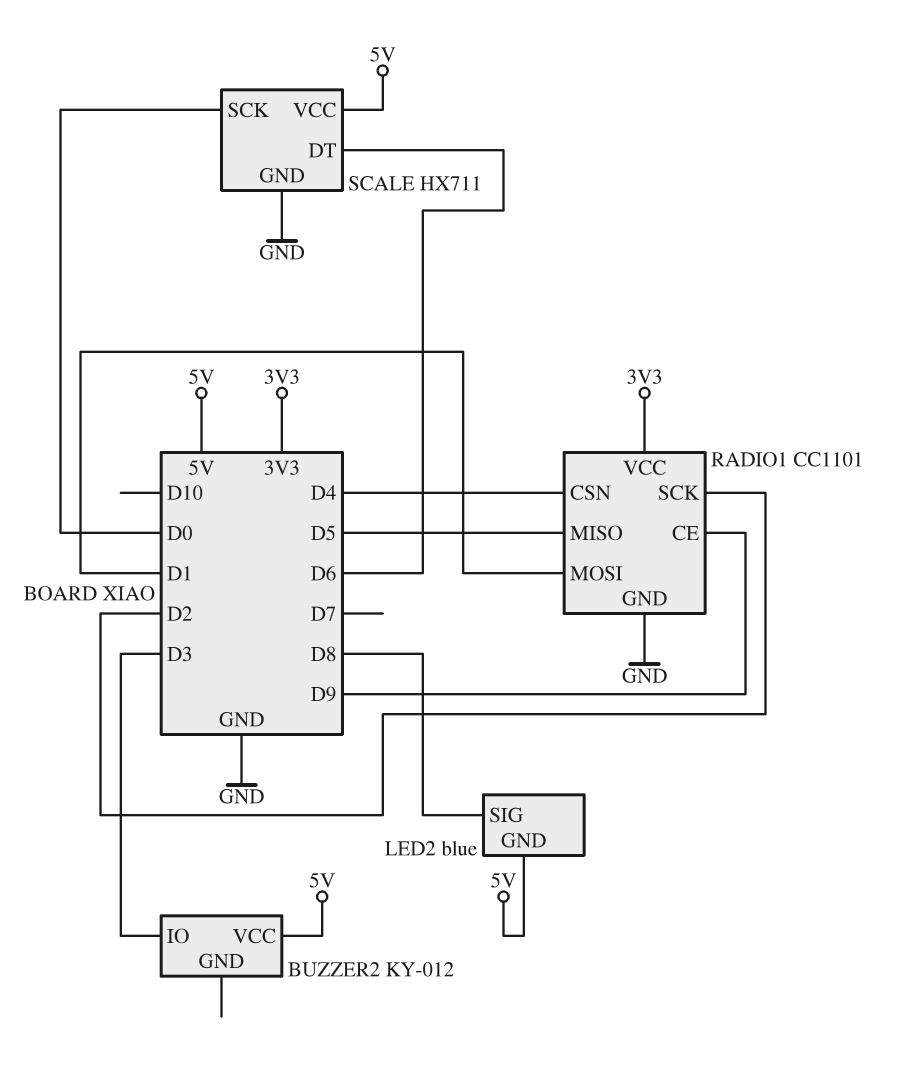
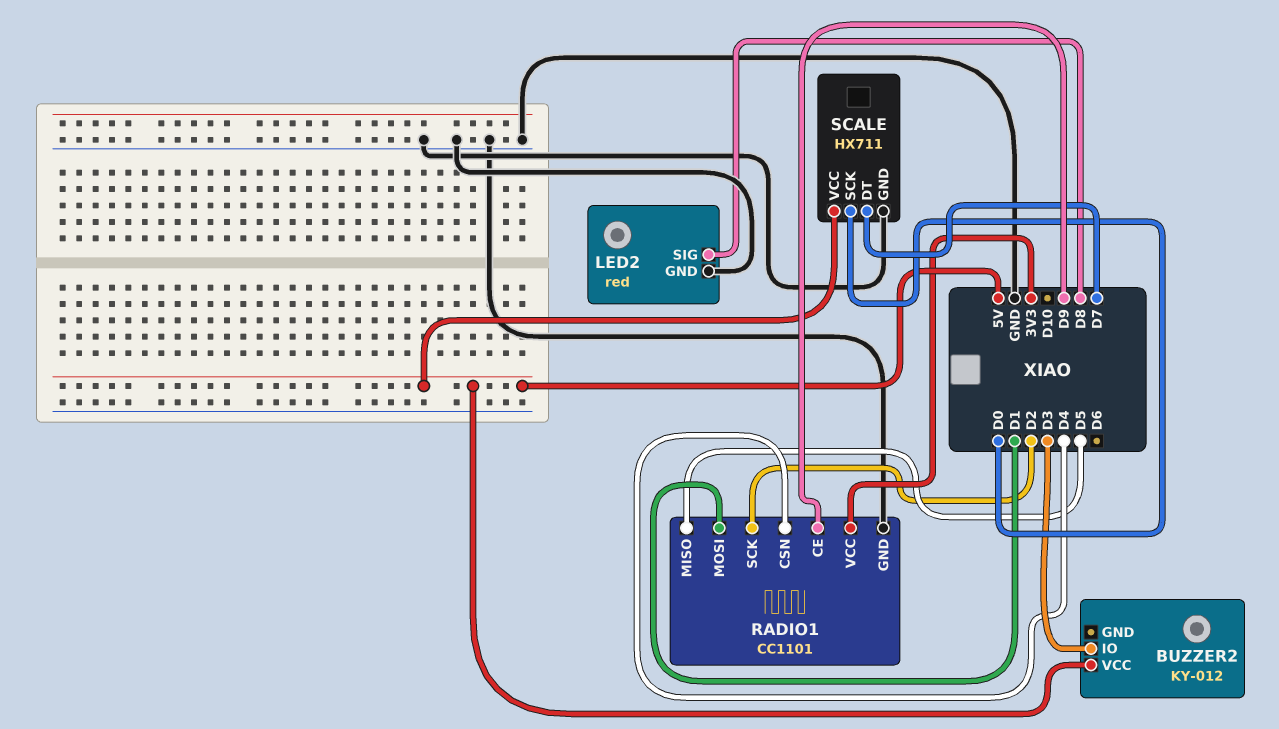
LED2: blue -> red
LED2 pin GND: 5V -> GND
SCALE pin DT: D6 -> D7

